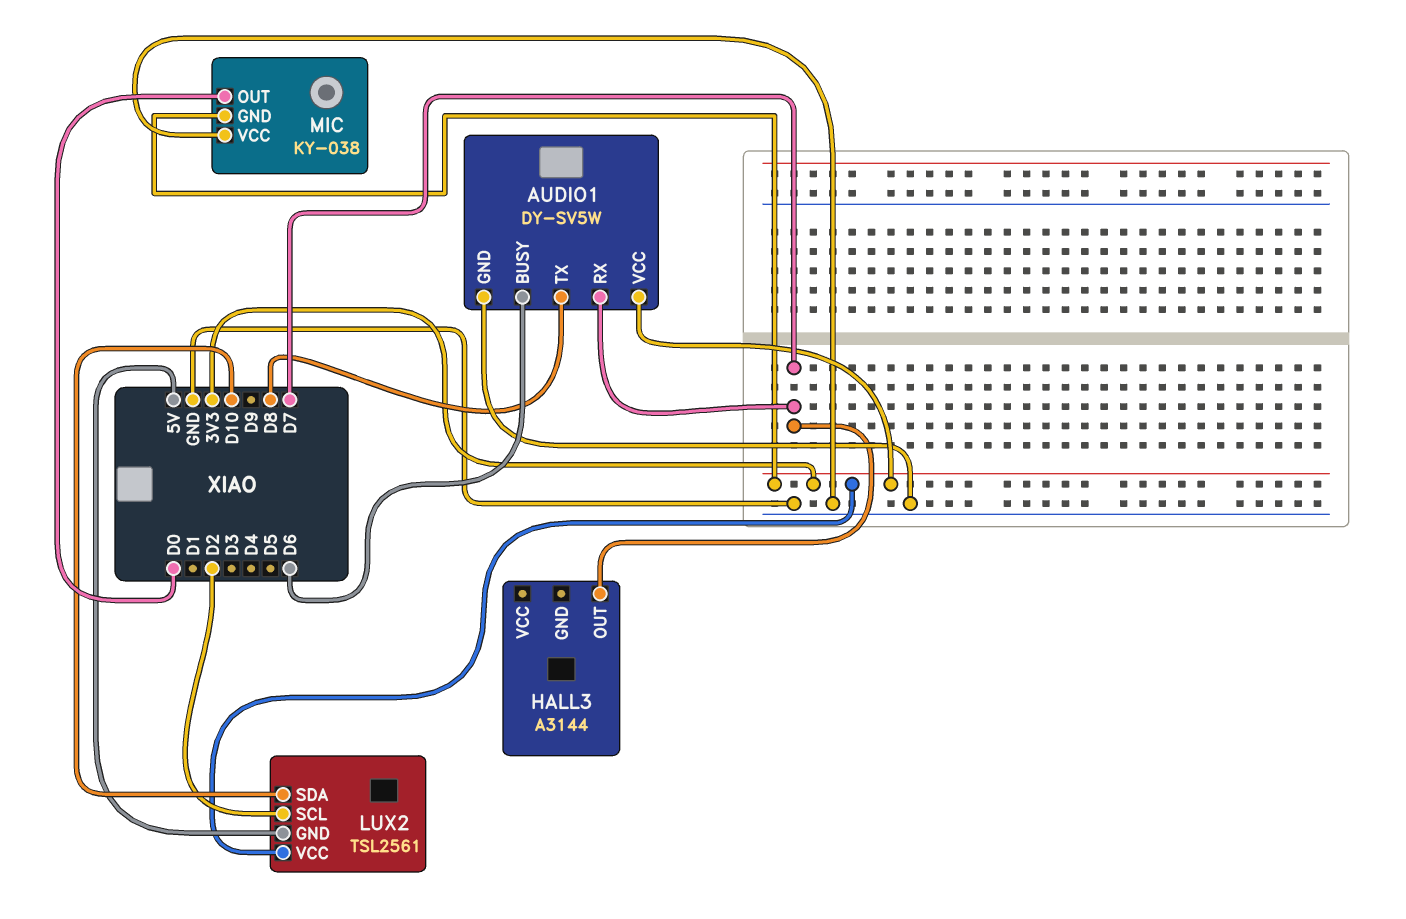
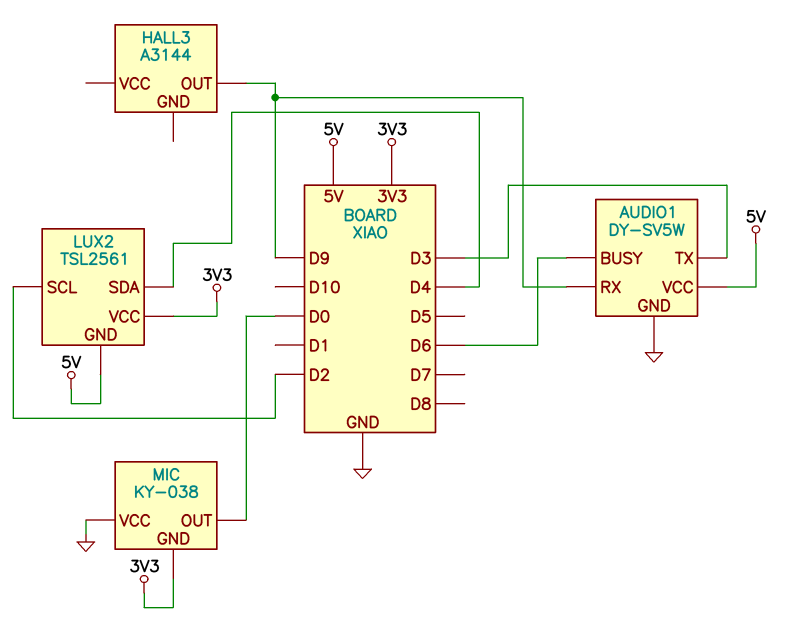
AUDIO1 pin RX: D7 -> D9
AUDIO1 pin TX: D8 -> D3
AUDIO1 pin VCC: 3V3 -> 5V
HALL3 pin OUT: D7 -> D9
LUX2 pin SDA: D10 -> D4

